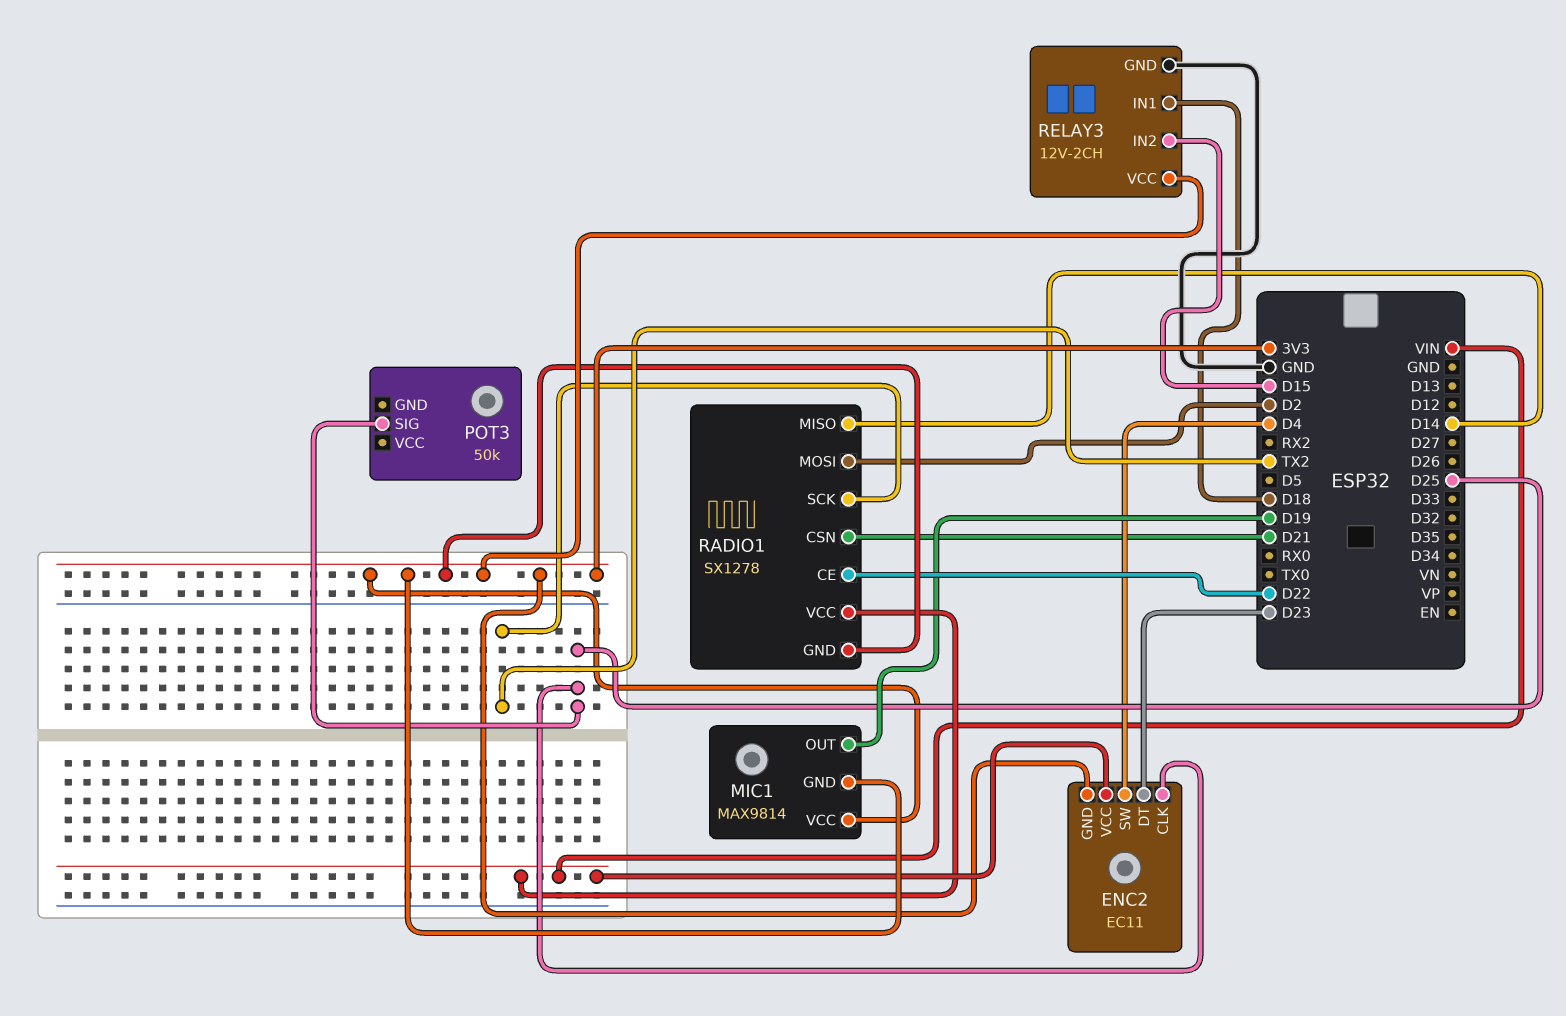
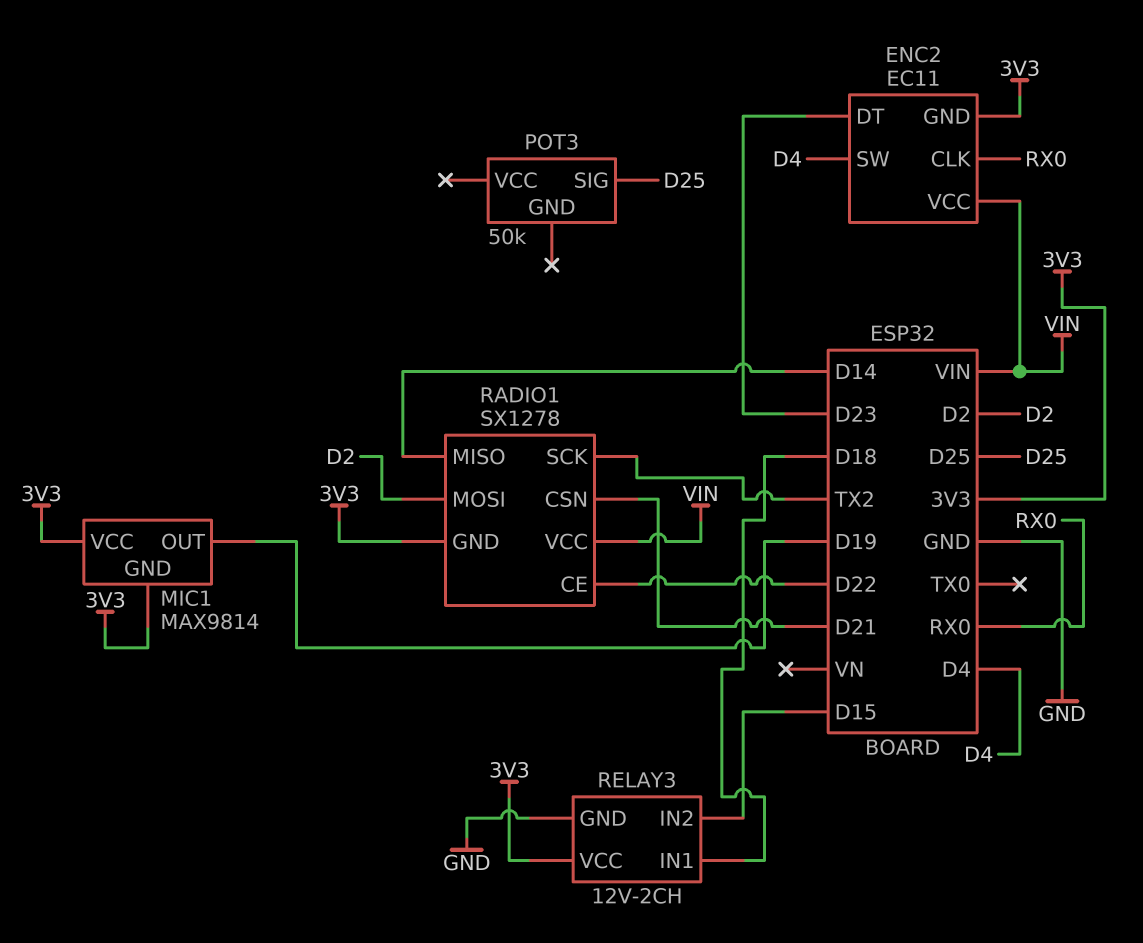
ENC2 pin CLK: D25 -> RX0

